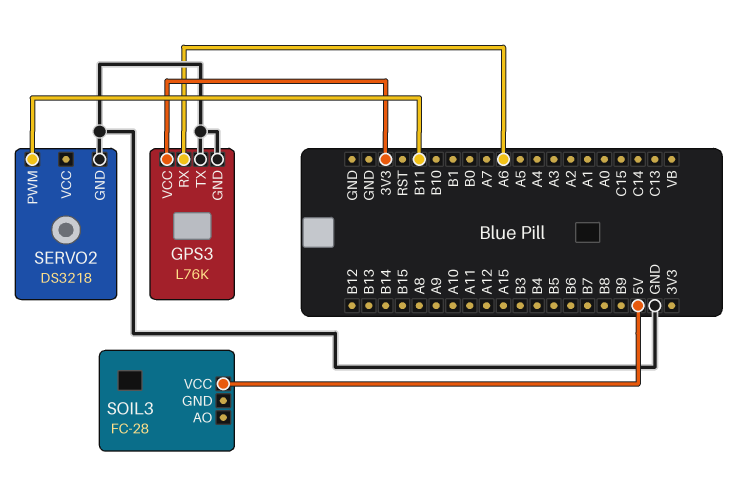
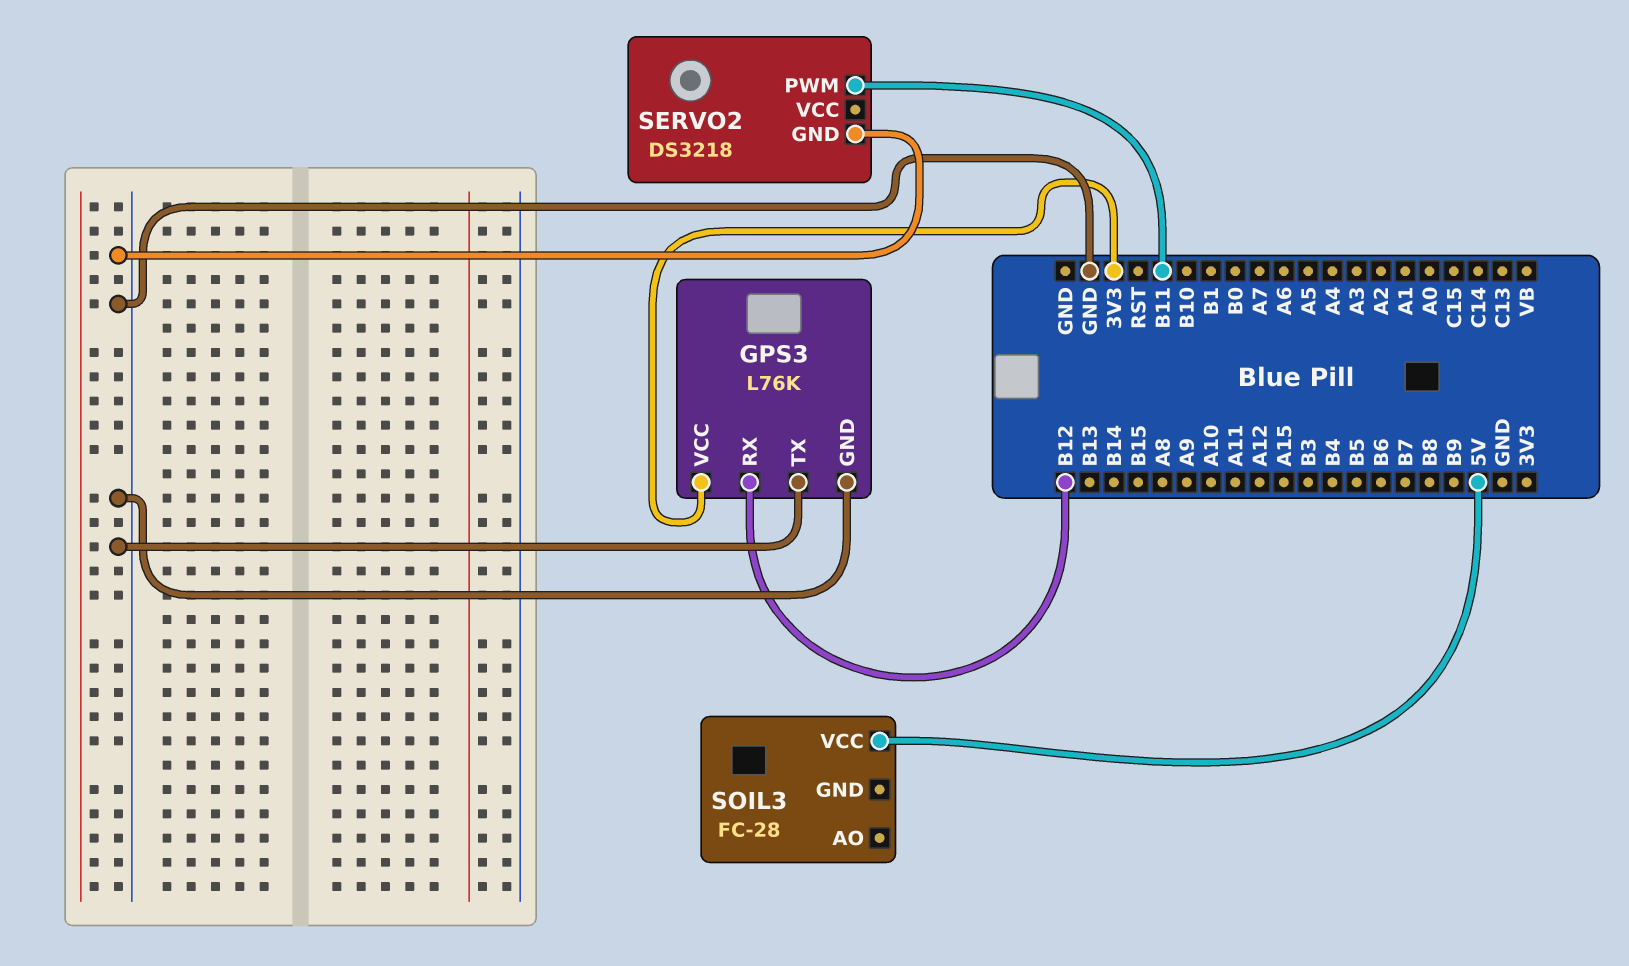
GPS3 pin RX: A6 -> B12

